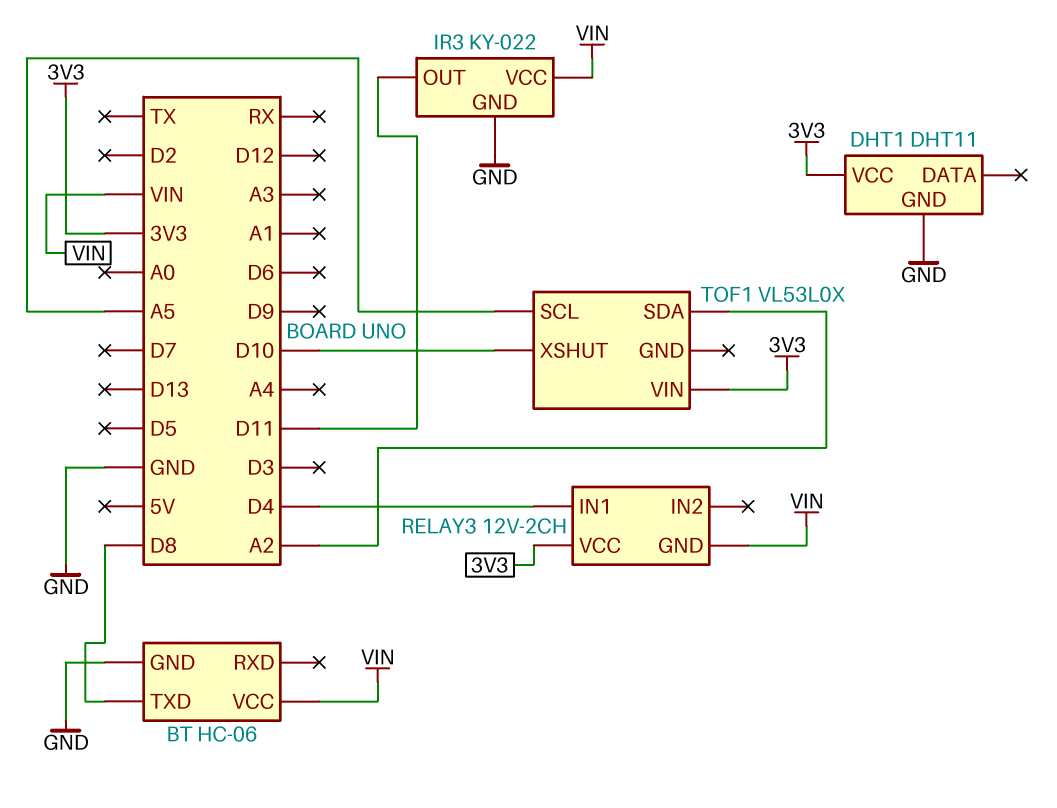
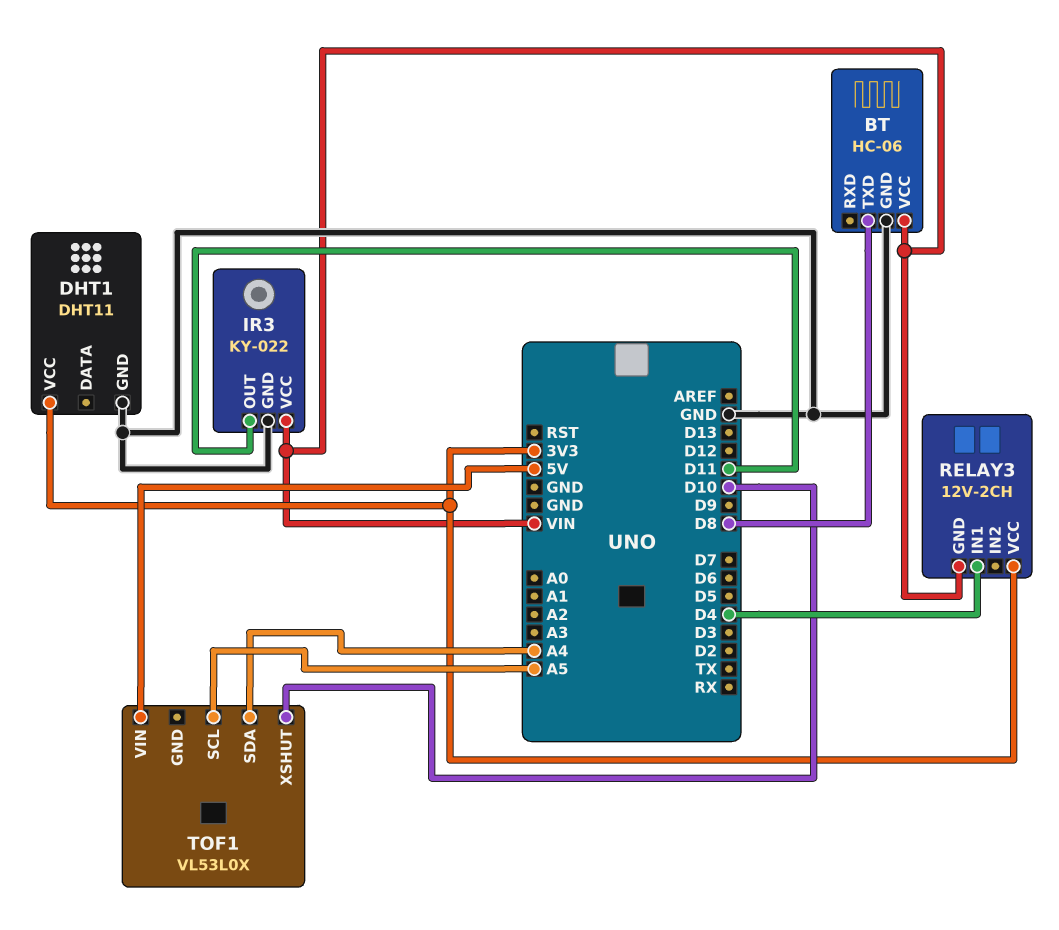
TOF1 pin SDA: A2 -> A4
TOF1 pin VIN: 3V3 -> 5V

